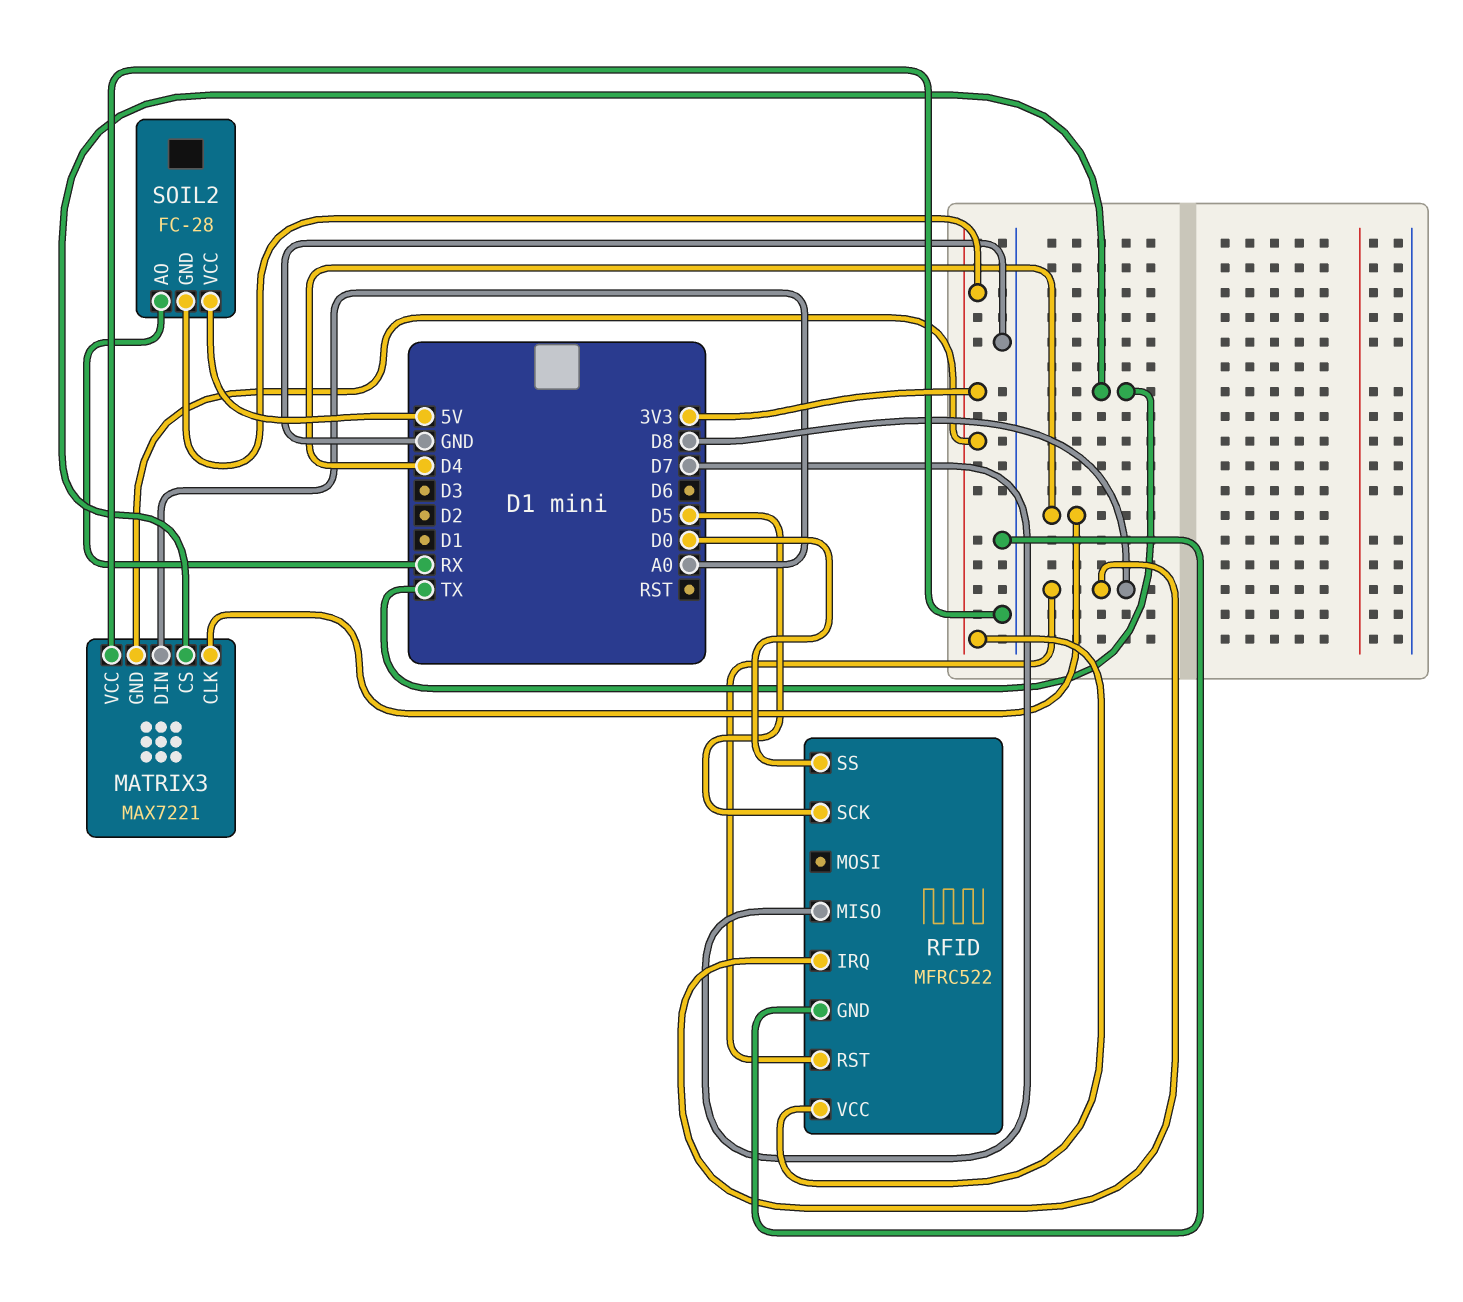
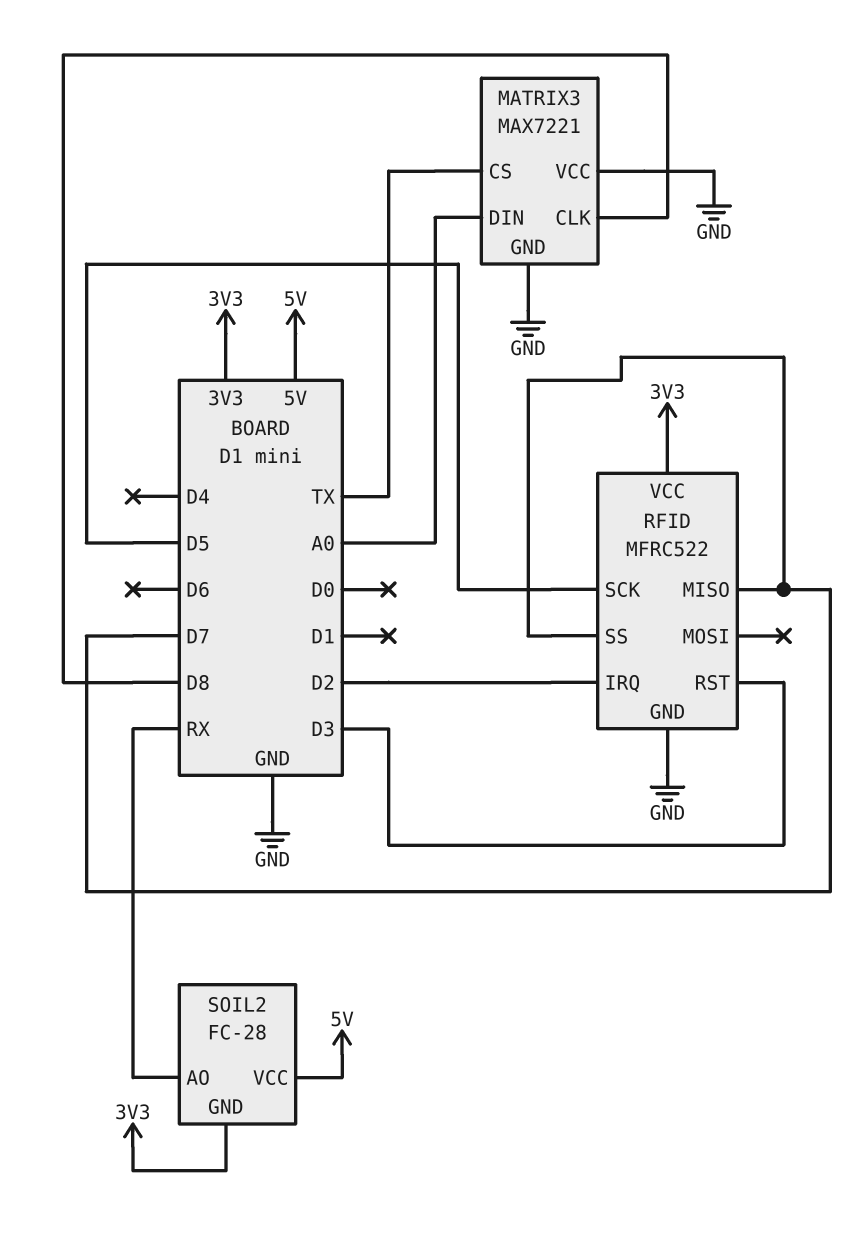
MATRIX3 pin CLK: D4 -> D8
MATRIX3 pin GND: 3V3 -> GND
RFID pin IRQ: D8 -> D2
RFID pin RST: D8 -> D3
RFID pin SS: D0 -> D7

